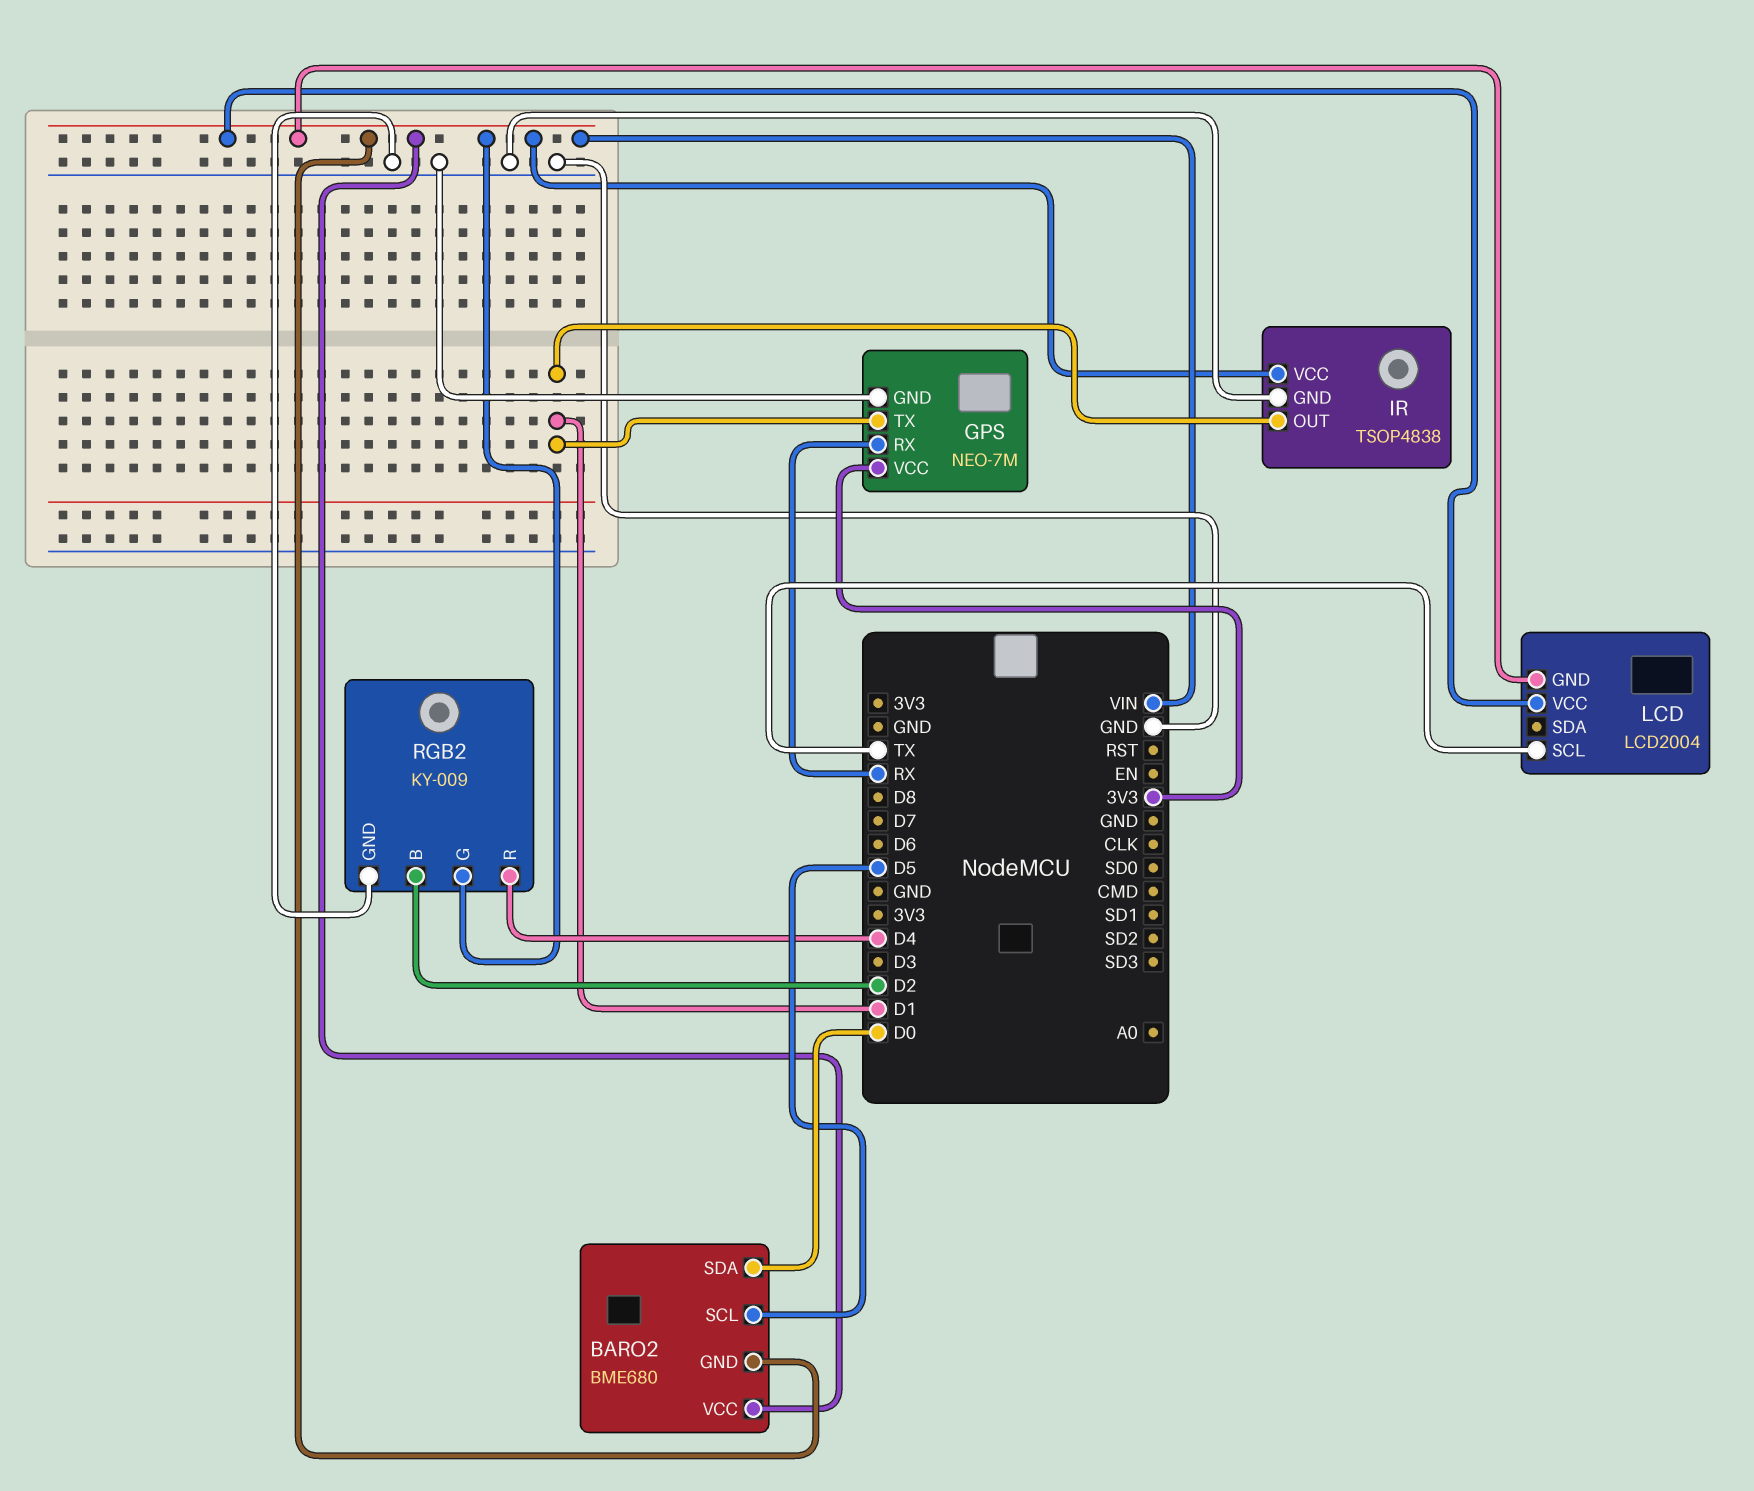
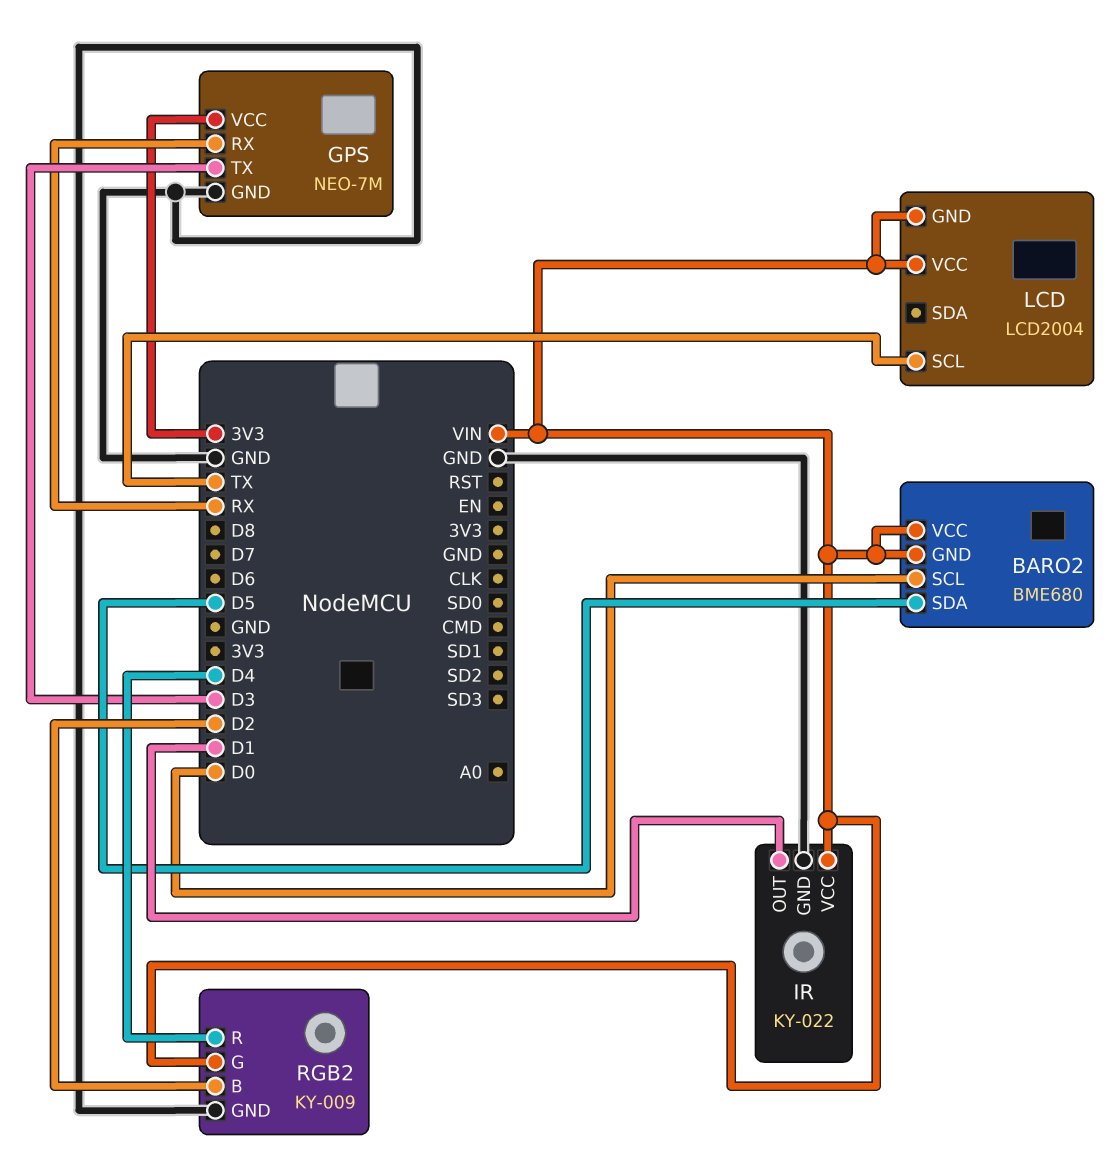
BARO2 pin SCL: D5 -> D0
BARO2 pin SDA: D0 -> D5
GPS pin TX: D1 -> D3
IR: TSOP4838 -> KY-022

